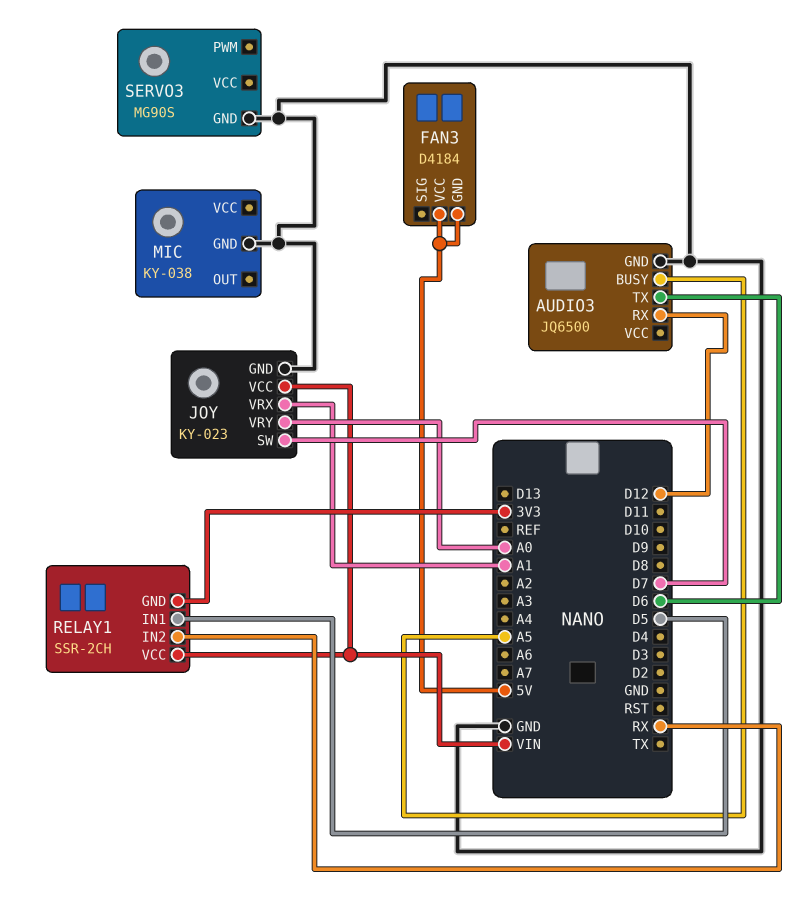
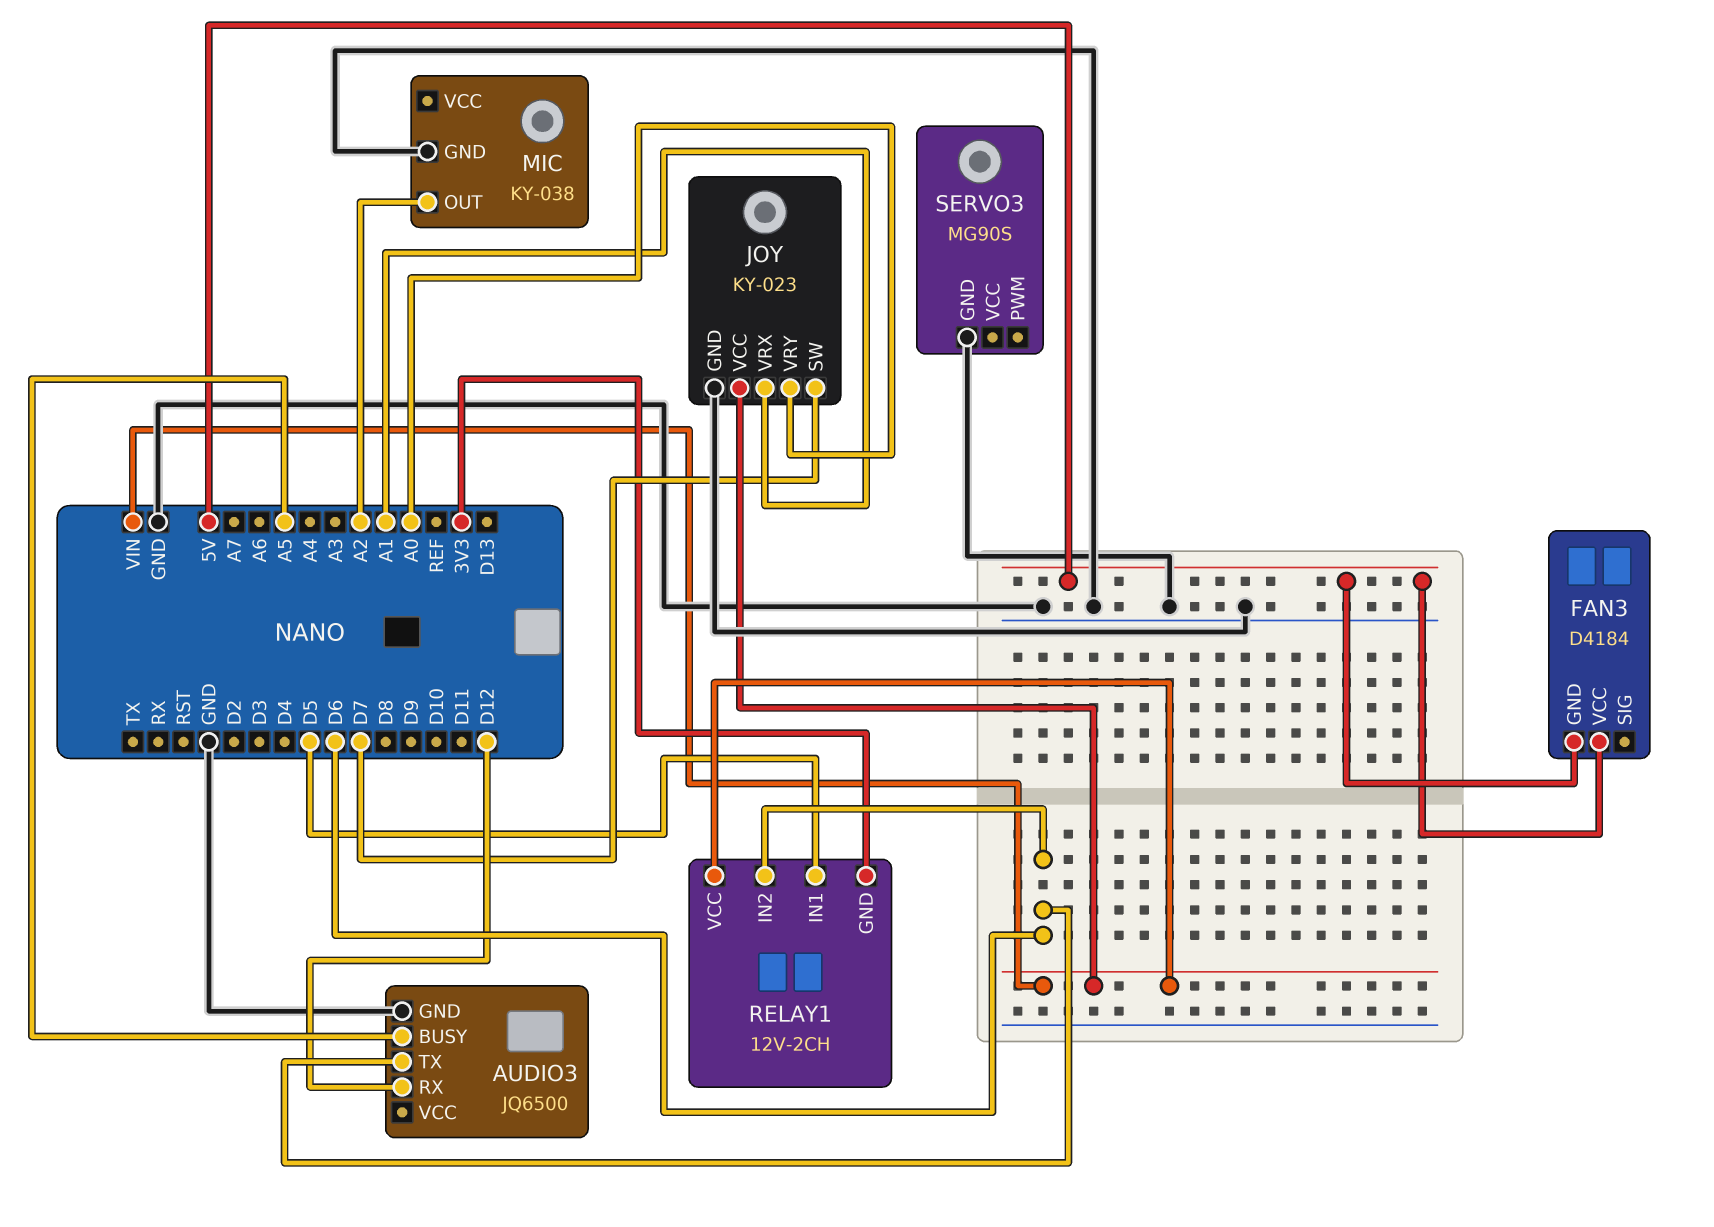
MIC pin OUT: none -> A2
RELAY1: SSR-2CH -> 12V-2CH
RELAY1 pin IN2: RX -> D6

